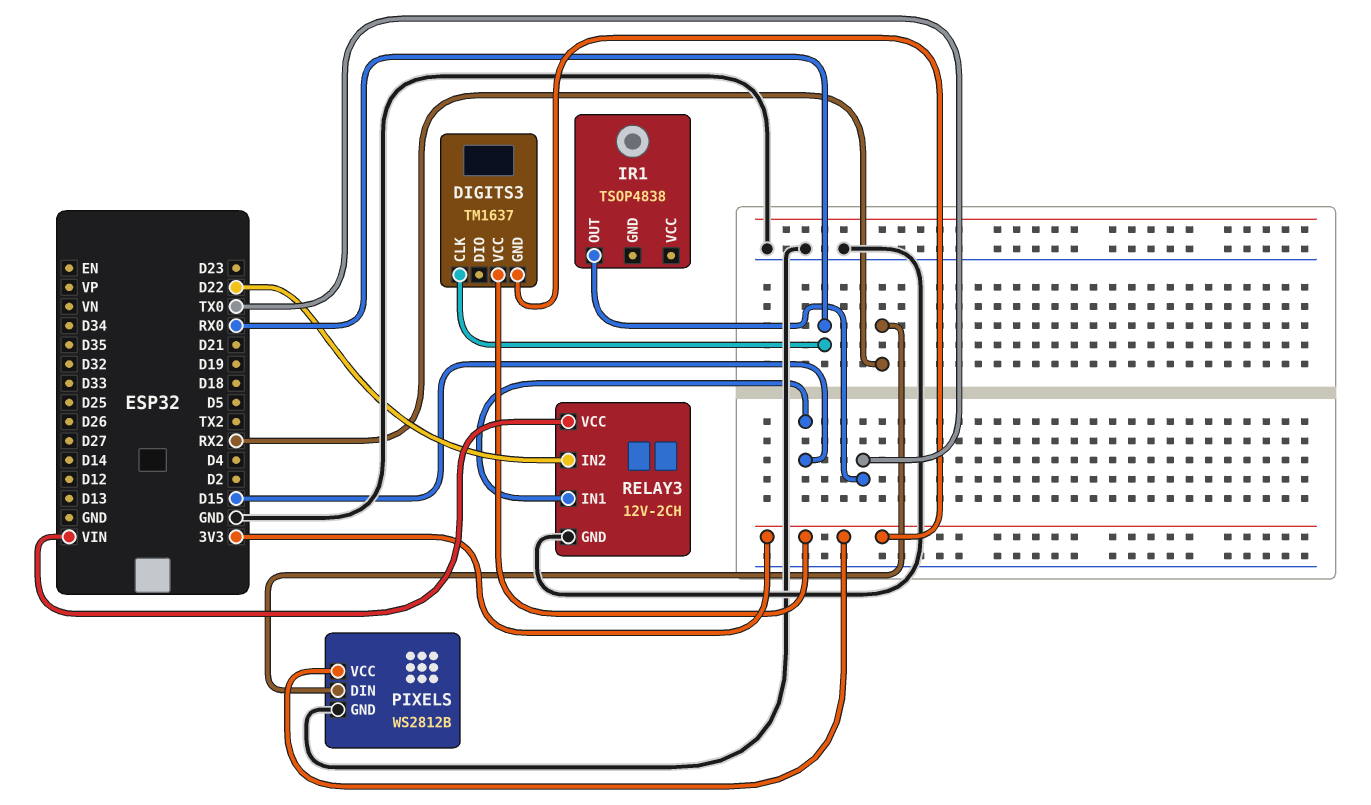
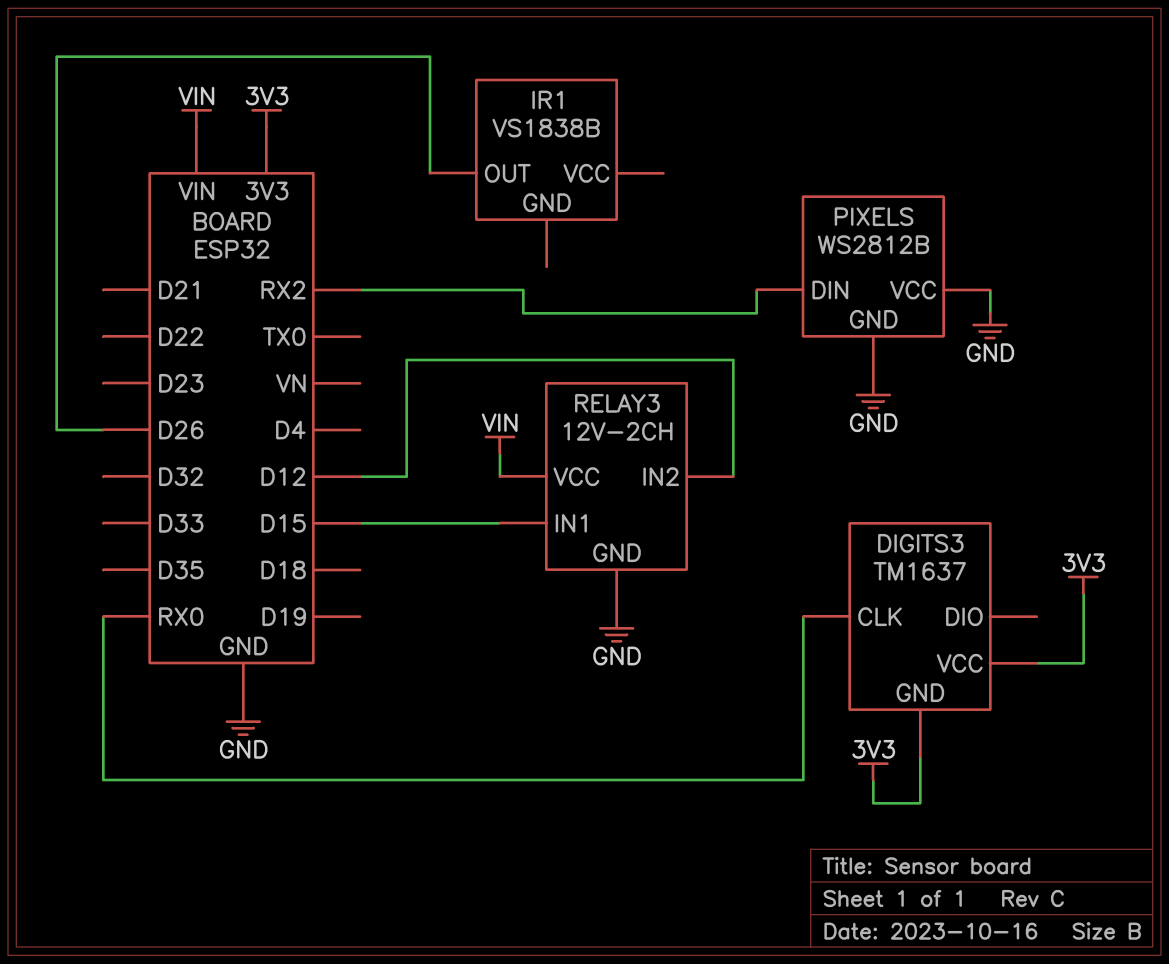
IR1: TSOP4838 -> VS1838B
IR1 pin OUT: TX0 -> D26
PIXELS pin VCC: 3V3 -> GND
RELAY3 pin IN2: D22 -> D12

